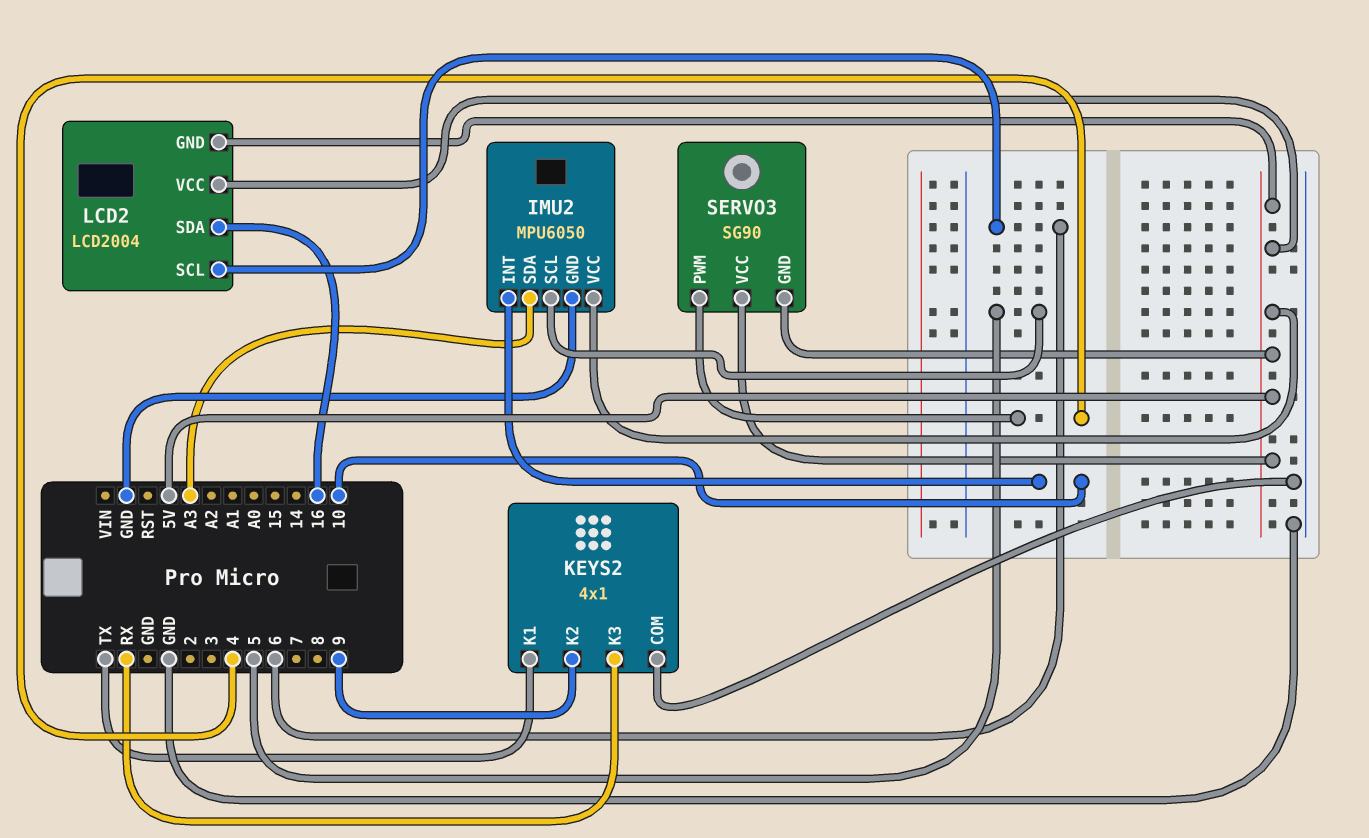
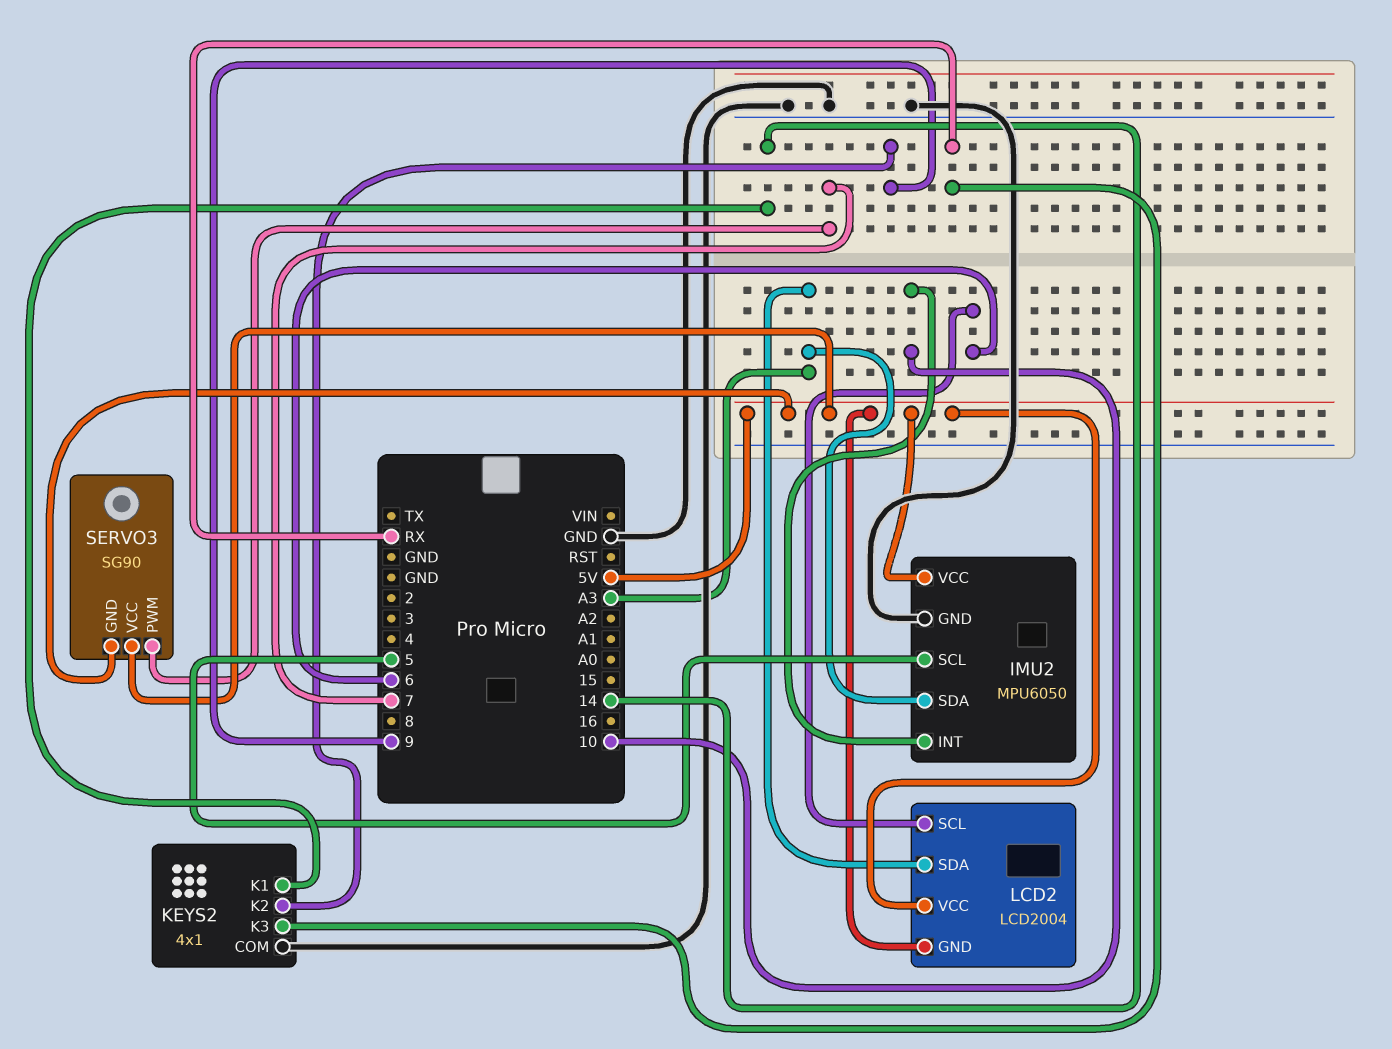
KEYS2 pin K1: TX -> 14
LCD2 pin SDA: 16 -> A3
SERVO3 pin PWM: 4 -> 7

